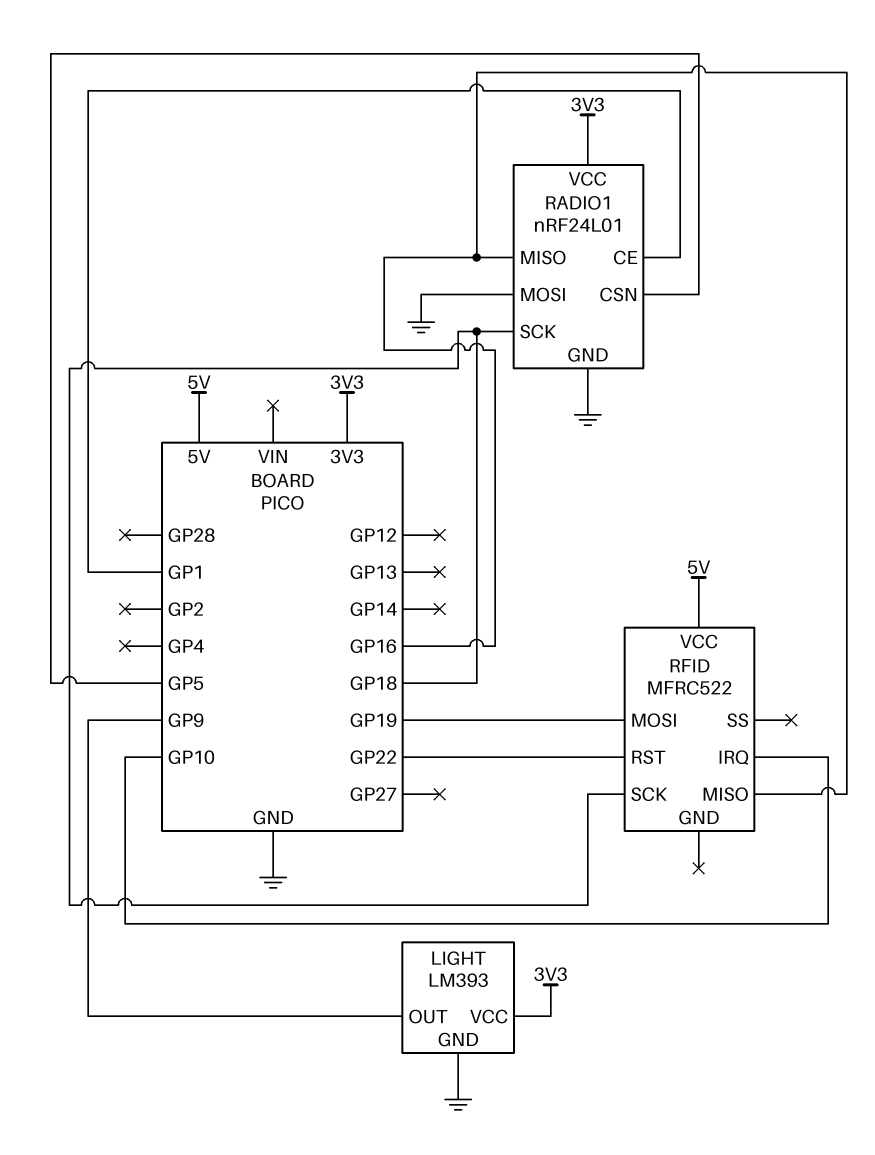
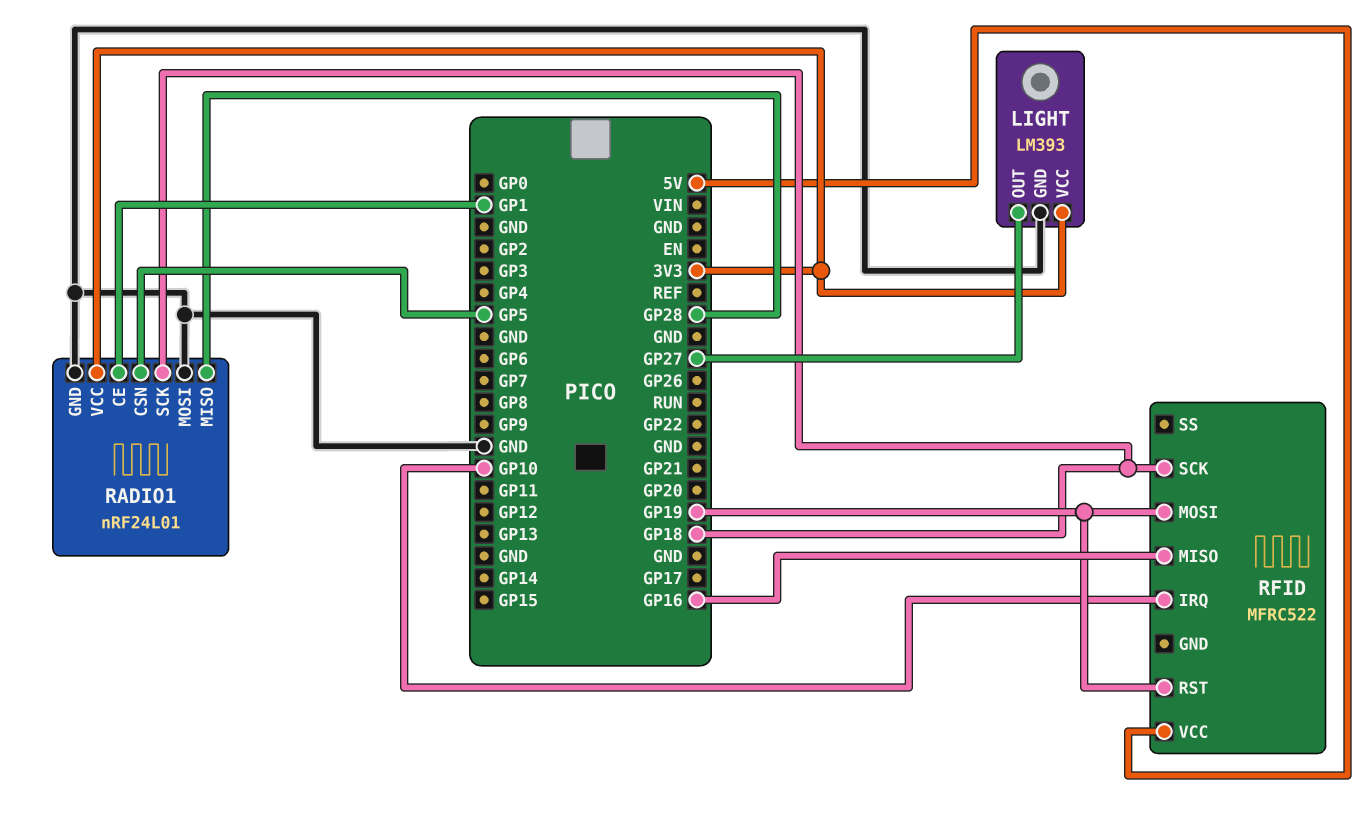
LIGHT pin OUT: GP9 -> GP27
RADIO1 pin MISO: GP16 -> GP28
RFID pin RST: GP22 -> GP19

